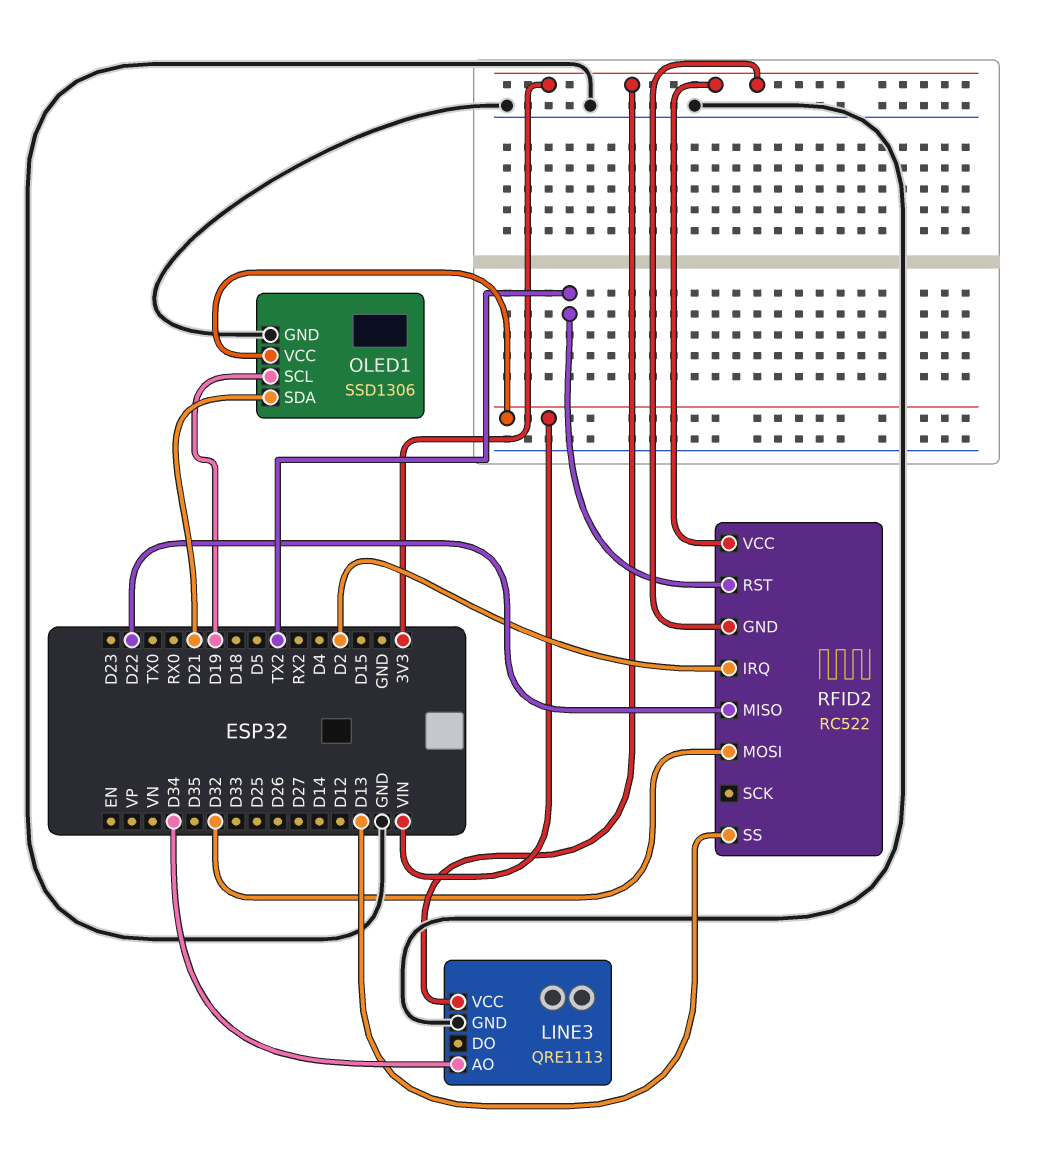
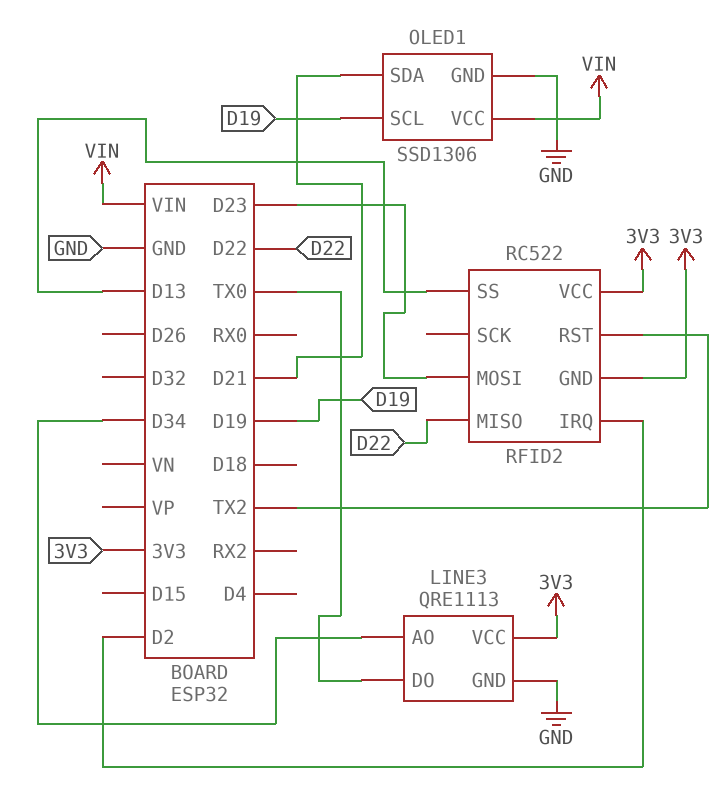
LINE3 pin DO: none -> TX0
RFID2 pin MOSI: D32 -> D23

